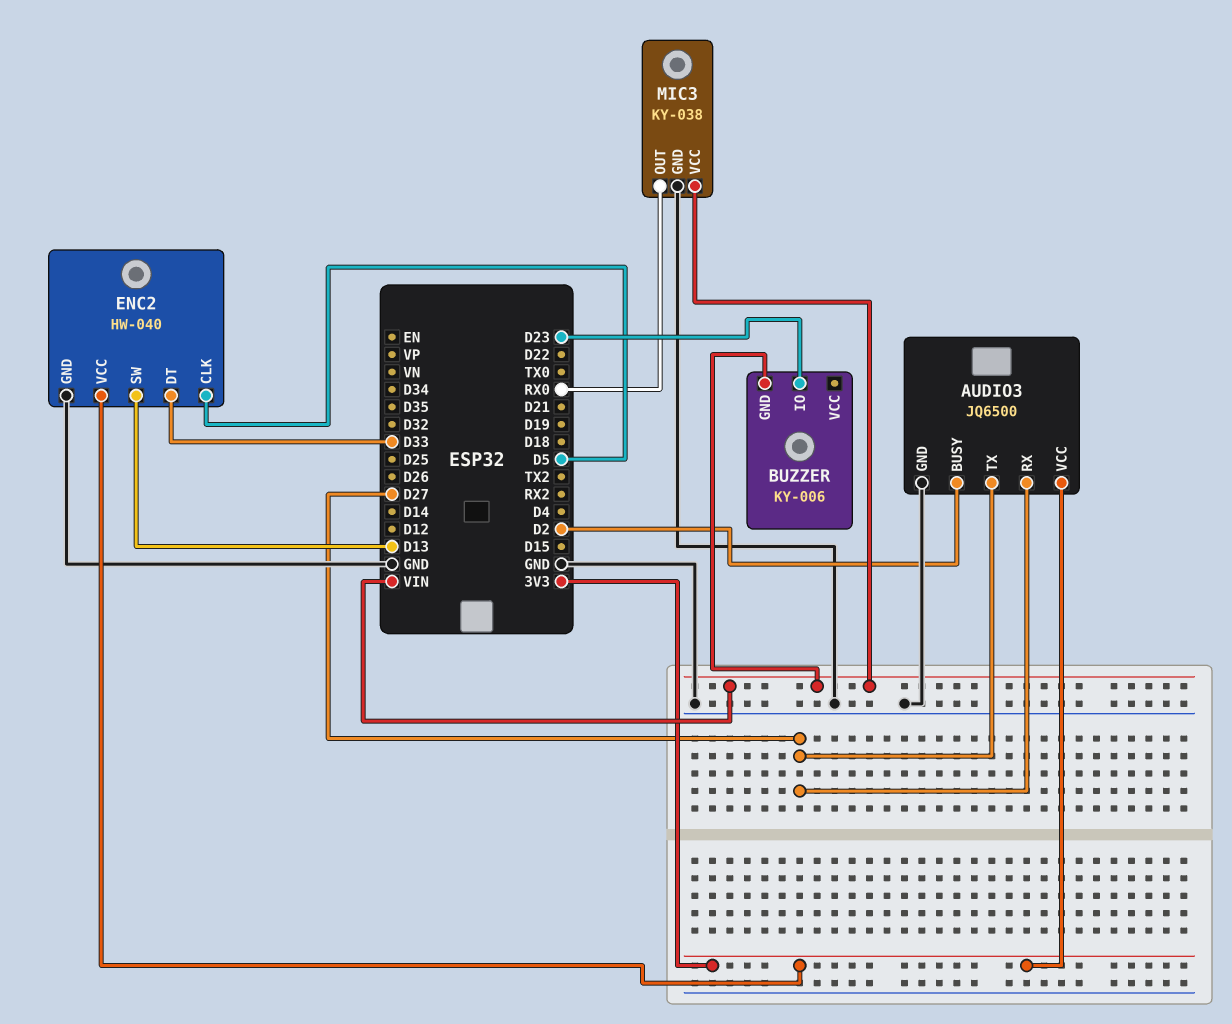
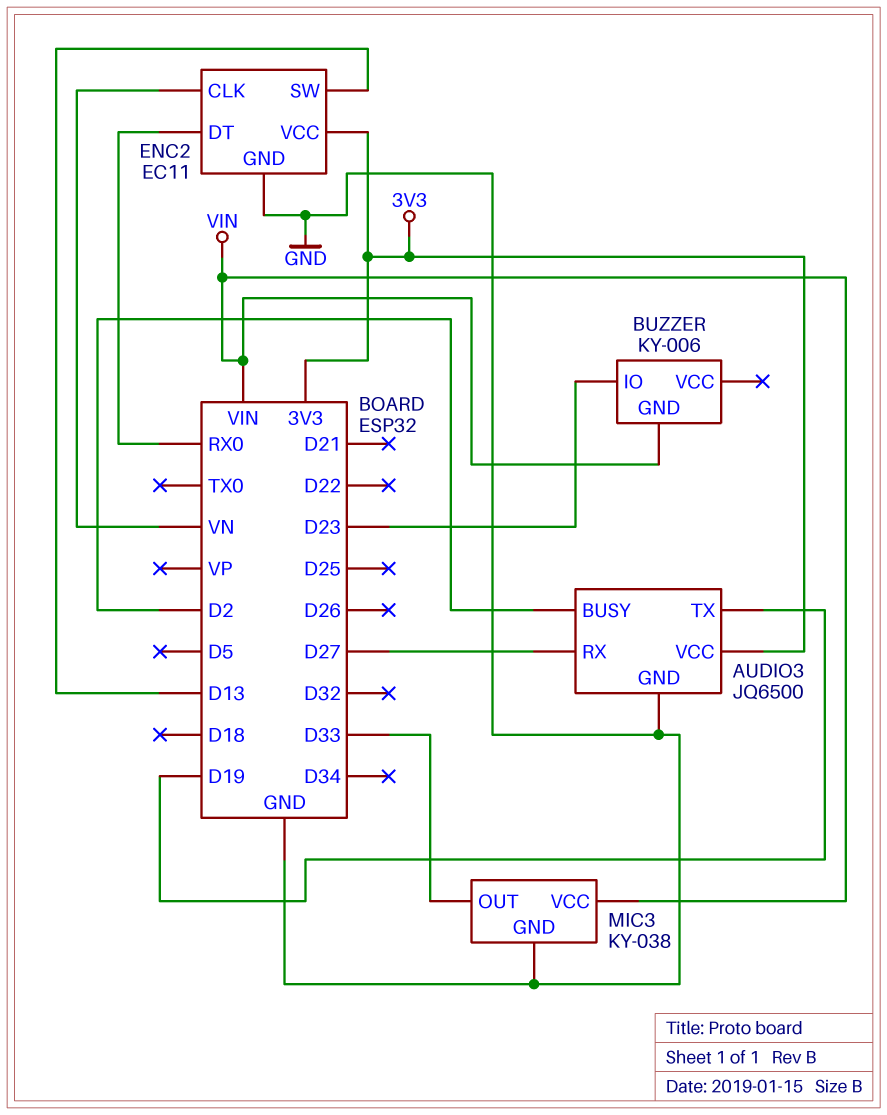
AUDIO3 pin TX: D27 -> D19
ENC2: HW-040 -> EC11
ENC2 pin CLK: D5 -> VN
ENC2 pin DT: D33 -> RX0
MIC3 pin OUT: RX0 -> D33

